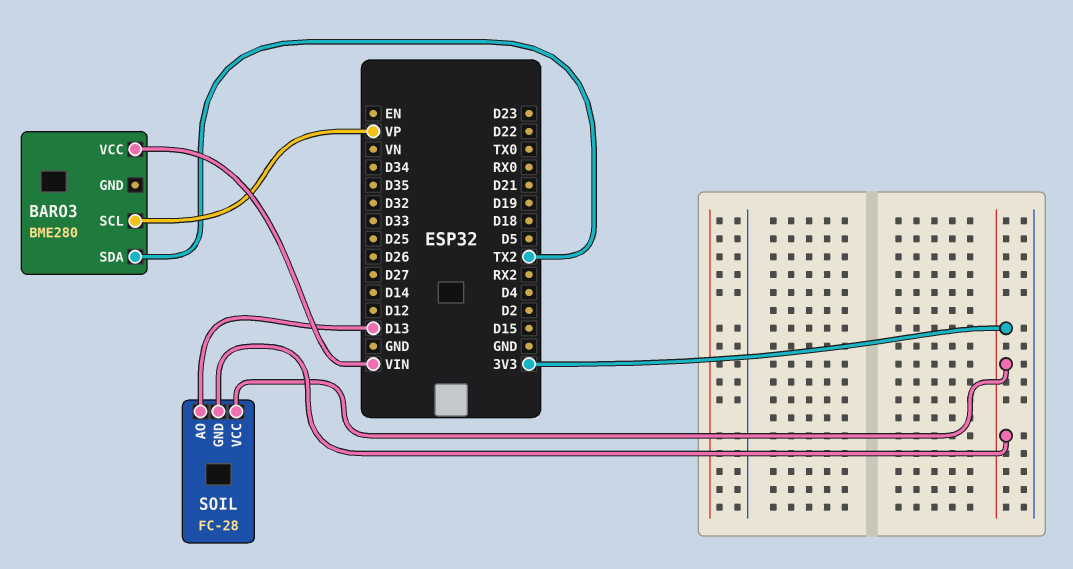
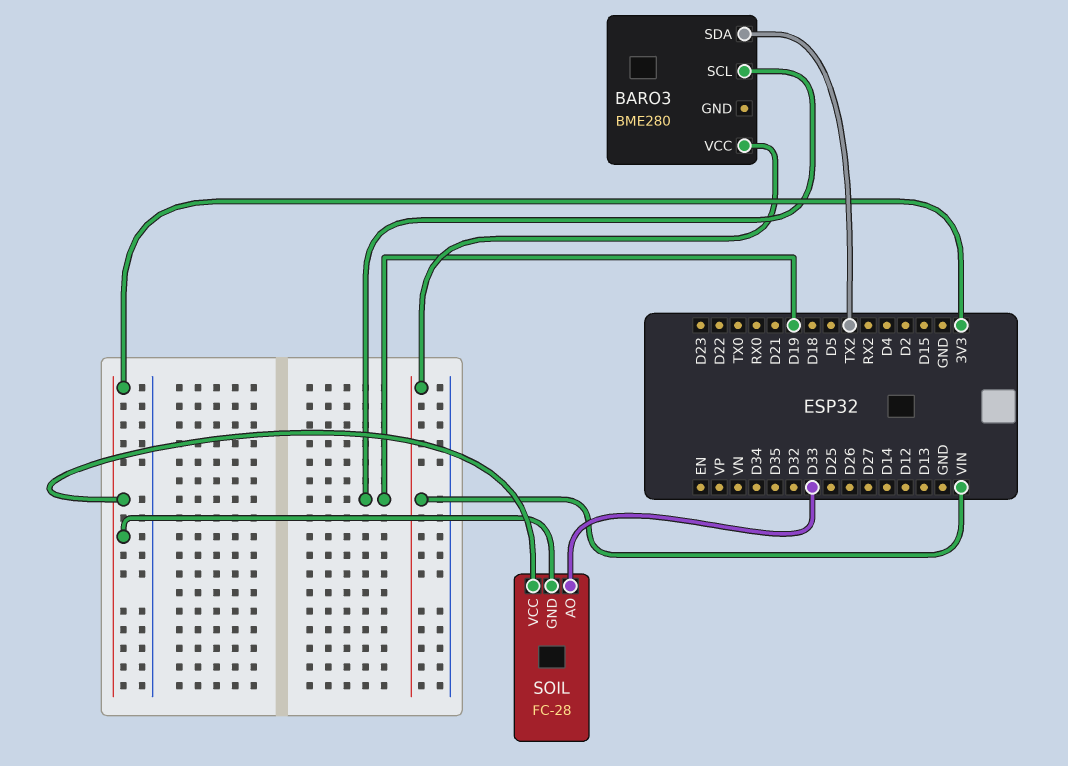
BARO3 pin SCL: VP -> D19
SOIL pin AO: D13 -> D33

